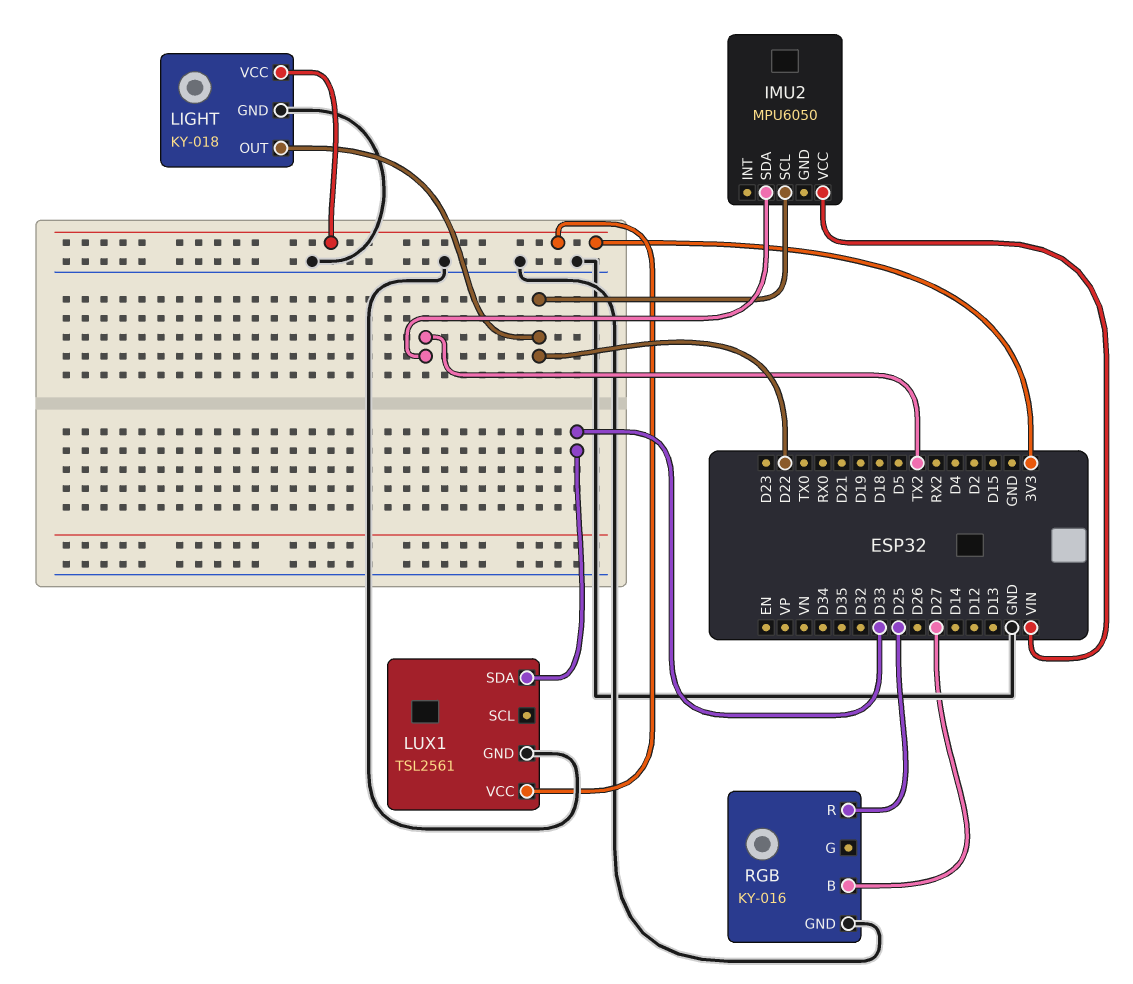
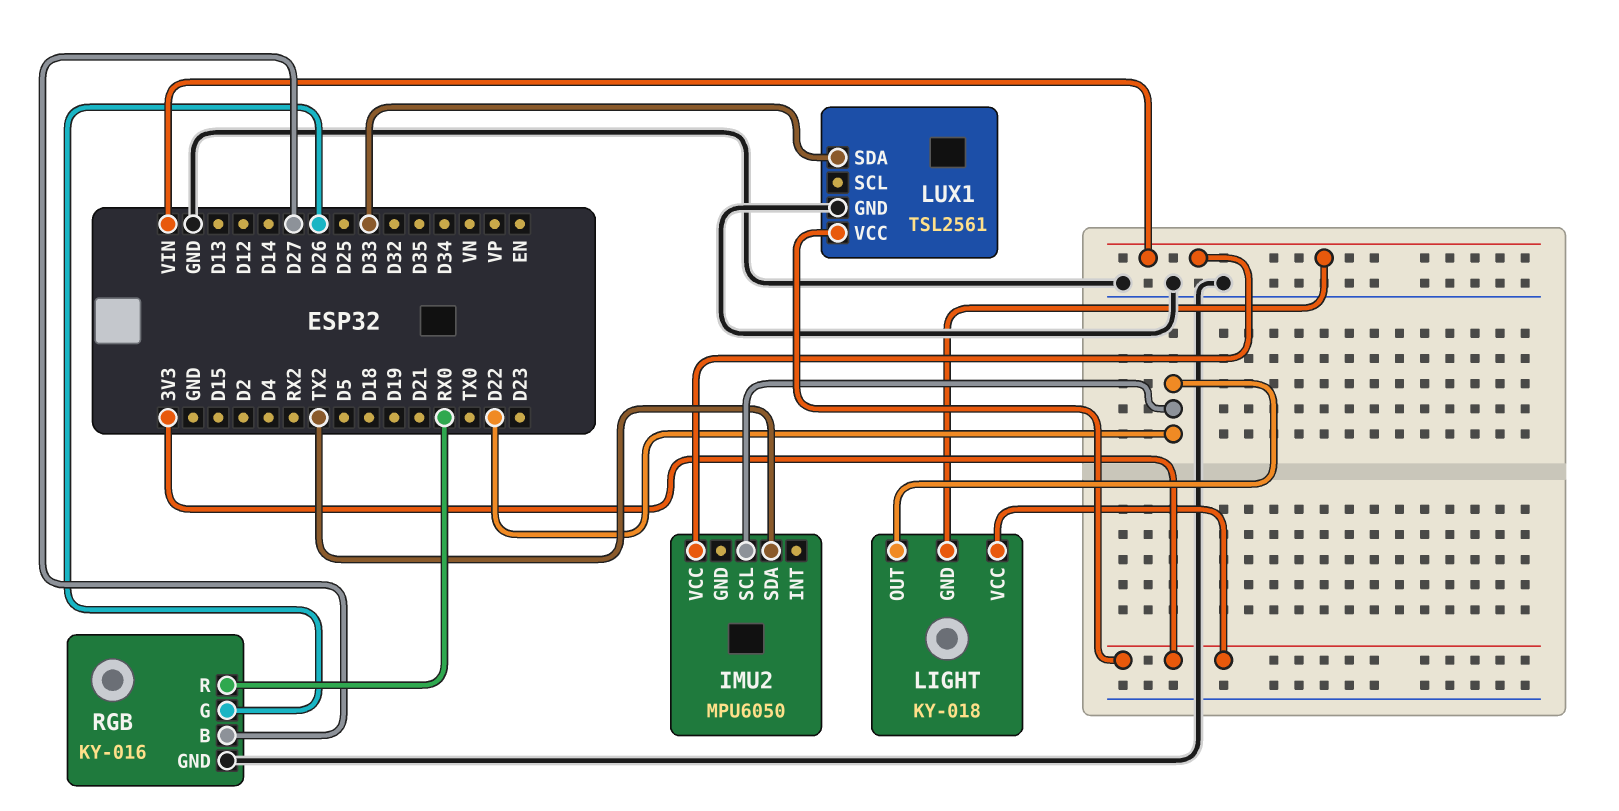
LIGHT pin GND: GND -> VIN
RGB pin G: none -> D26
RGB pin R: D25 -> RX0

